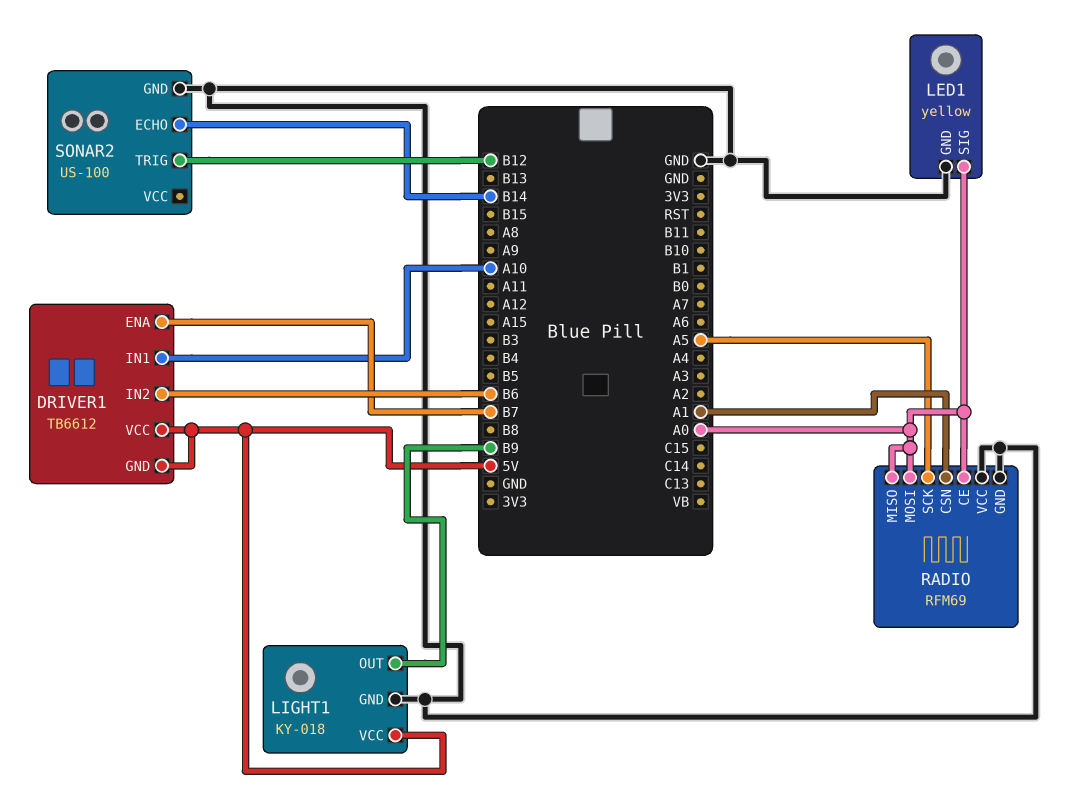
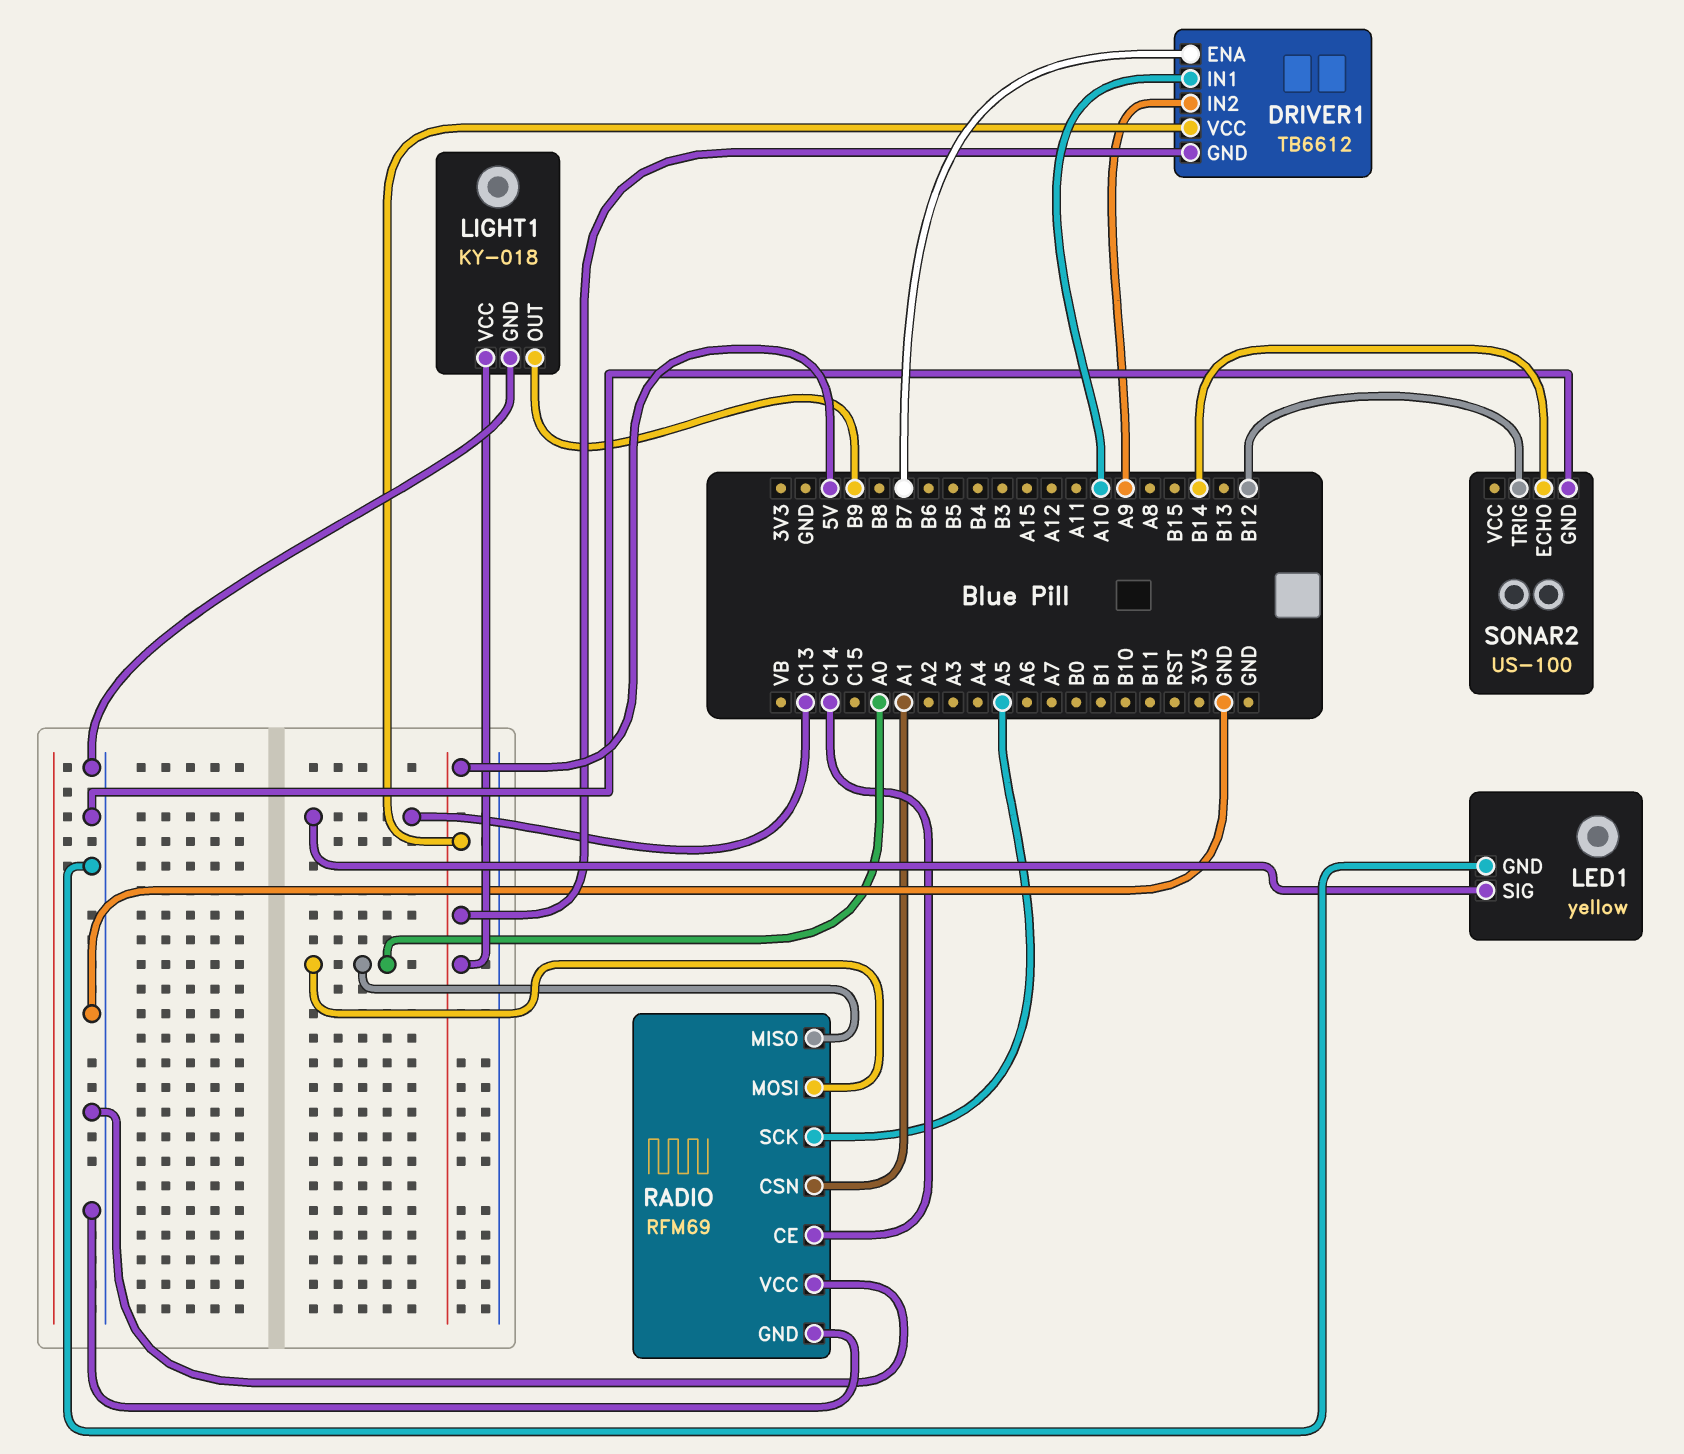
DRIVER1 pin IN2: B6 -> A9
LED1 pin SIG: A0 -> C13
RADIO pin CE: A0 -> C14

